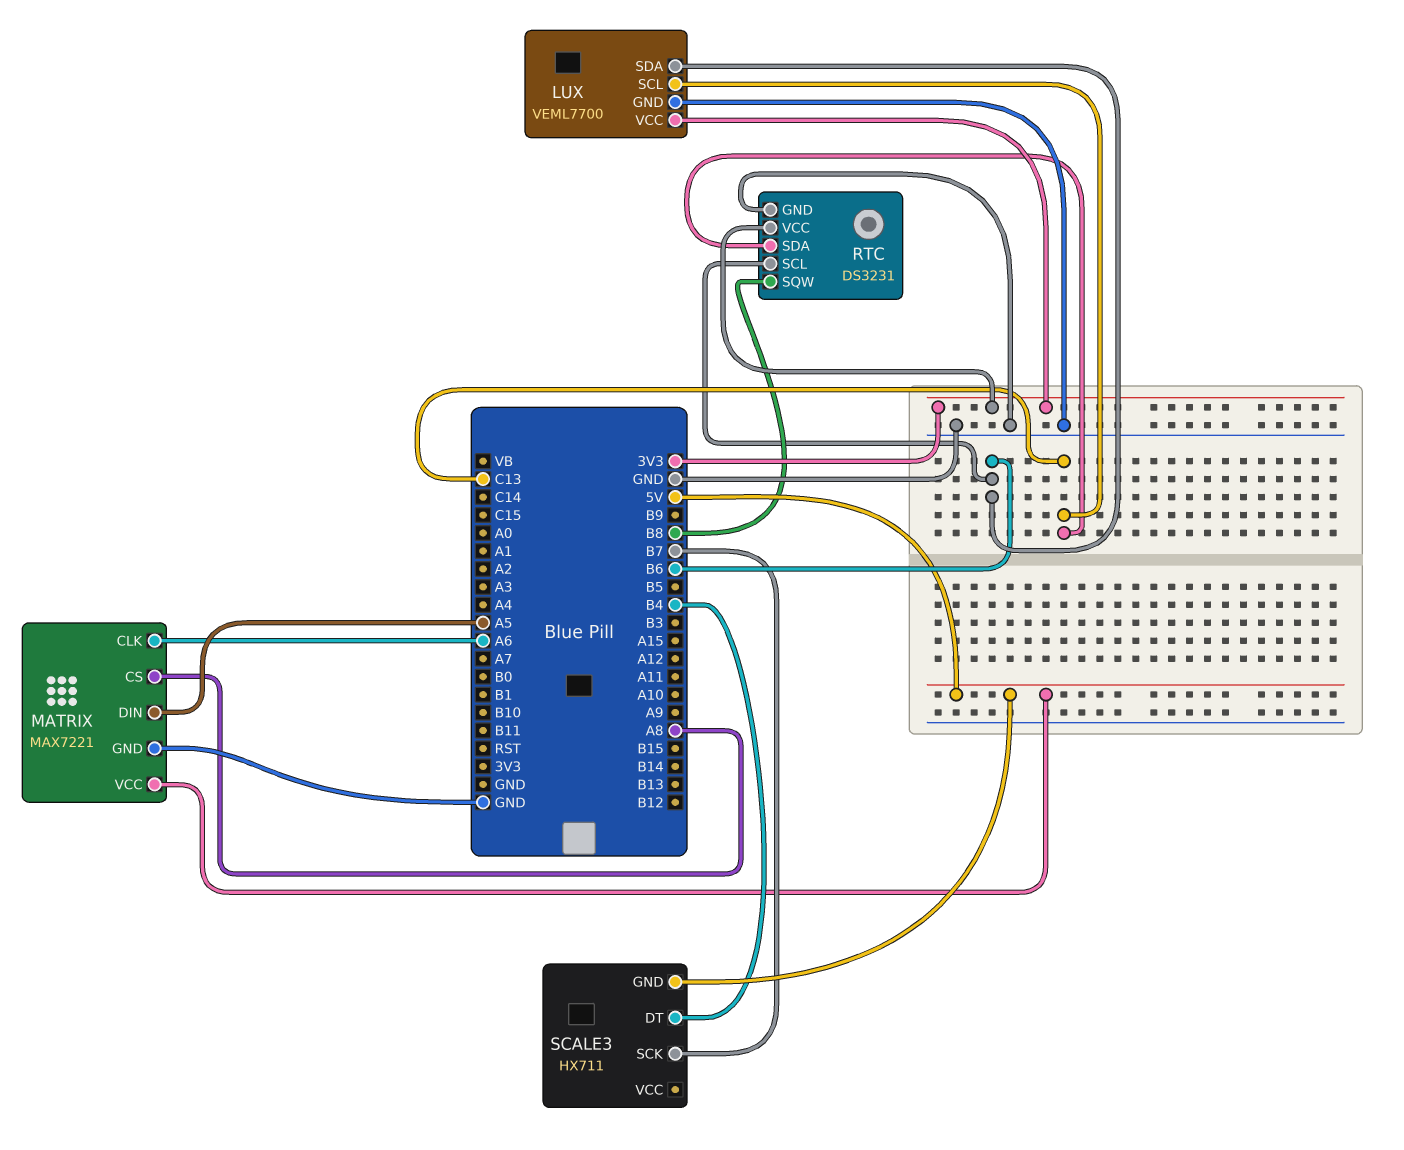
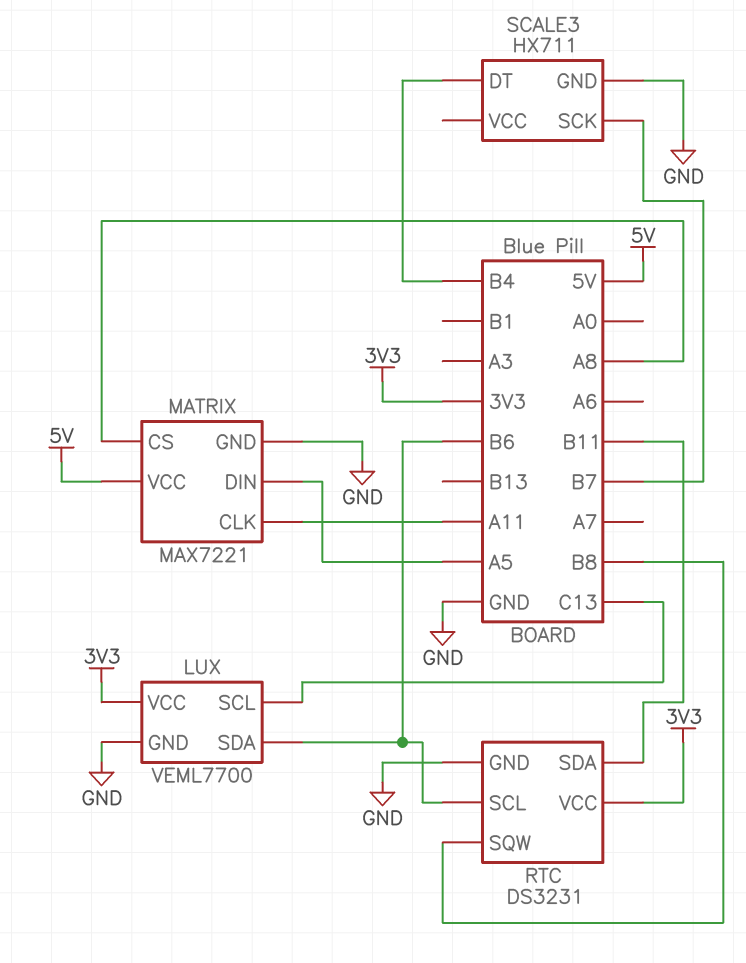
MATRIX pin CLK: A6 -> A11
RTC pin SDA: C13 -> B11
SCALE3 pin GND: 5V -> GND

